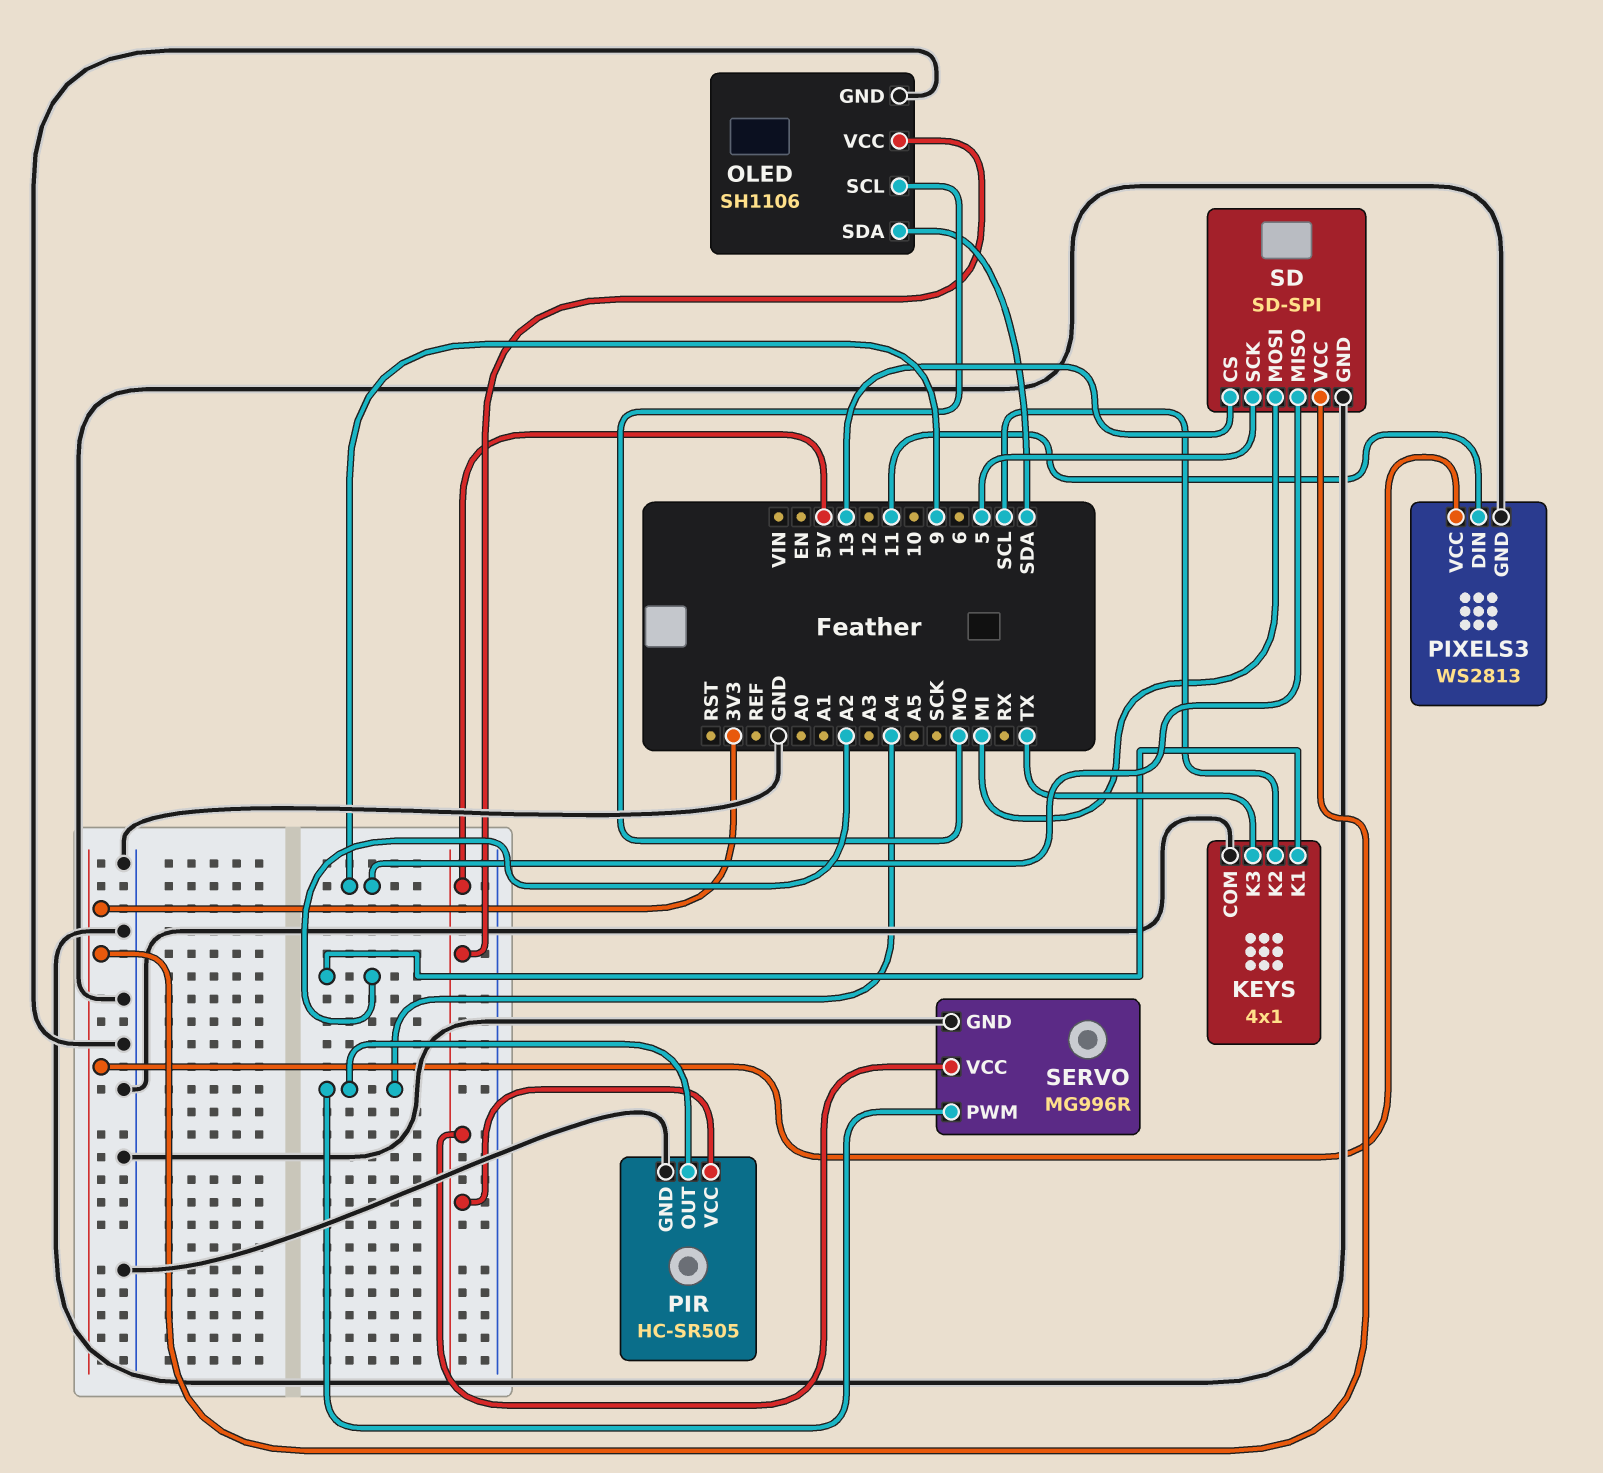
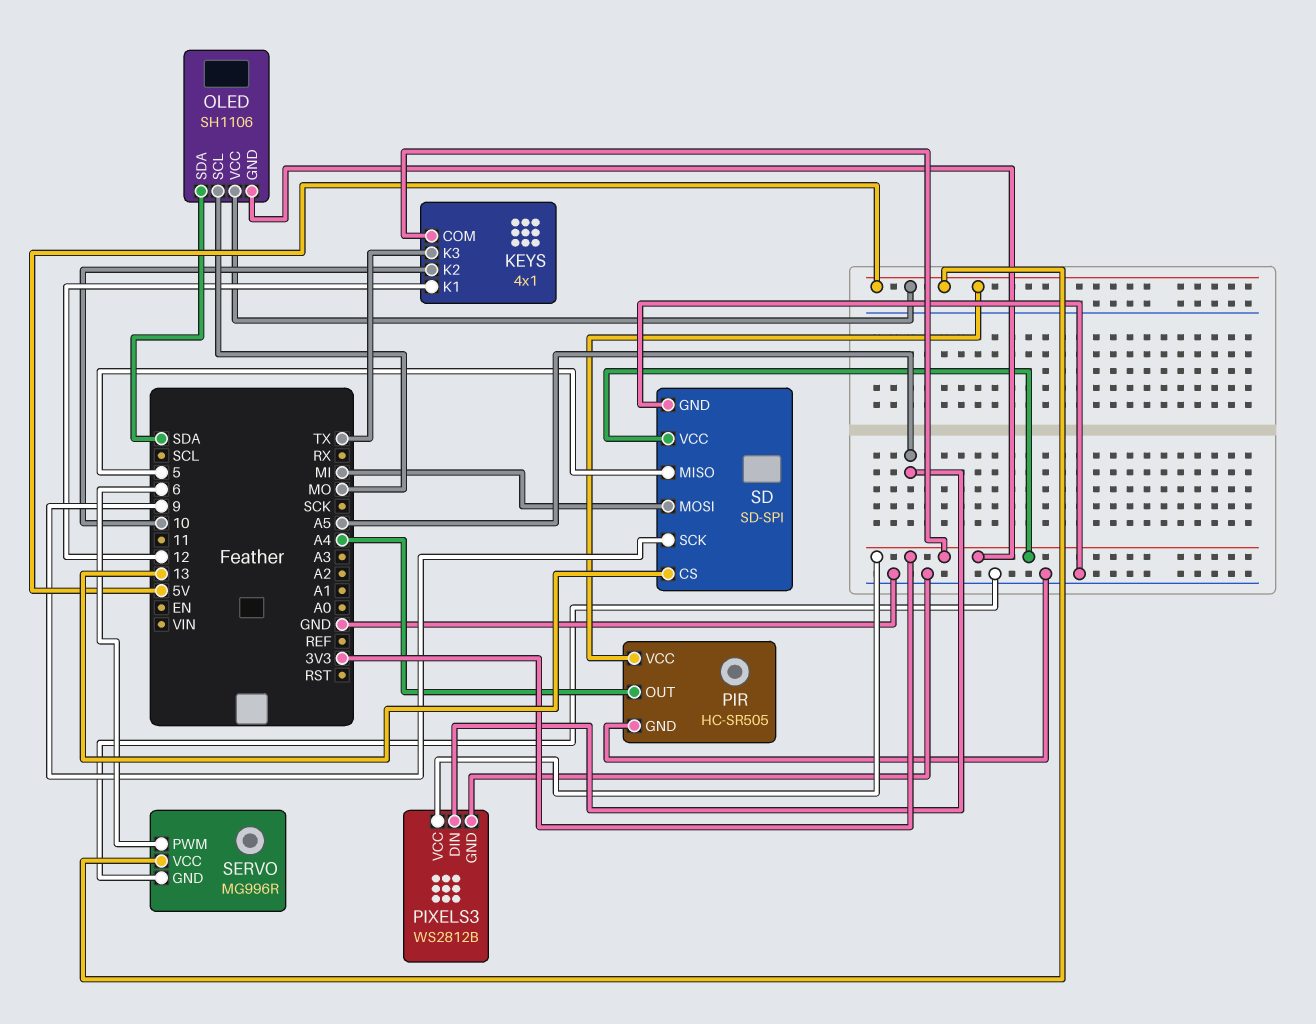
KEYS pin COM: GND -> 3V3
KEYS pin K1: A2 -> 12
KEYS pin K2: SCL -> 10
OLED pin GND: GND -> 3V3
PIXELS3: WS2813 -> WS2812B
PIXELS3 pin DIN: 11 -> A5
SD pin MISO: 9 -> 5
SD pin SCK: 5 -> 9
SERVO pin PWM: A4 -> 6

